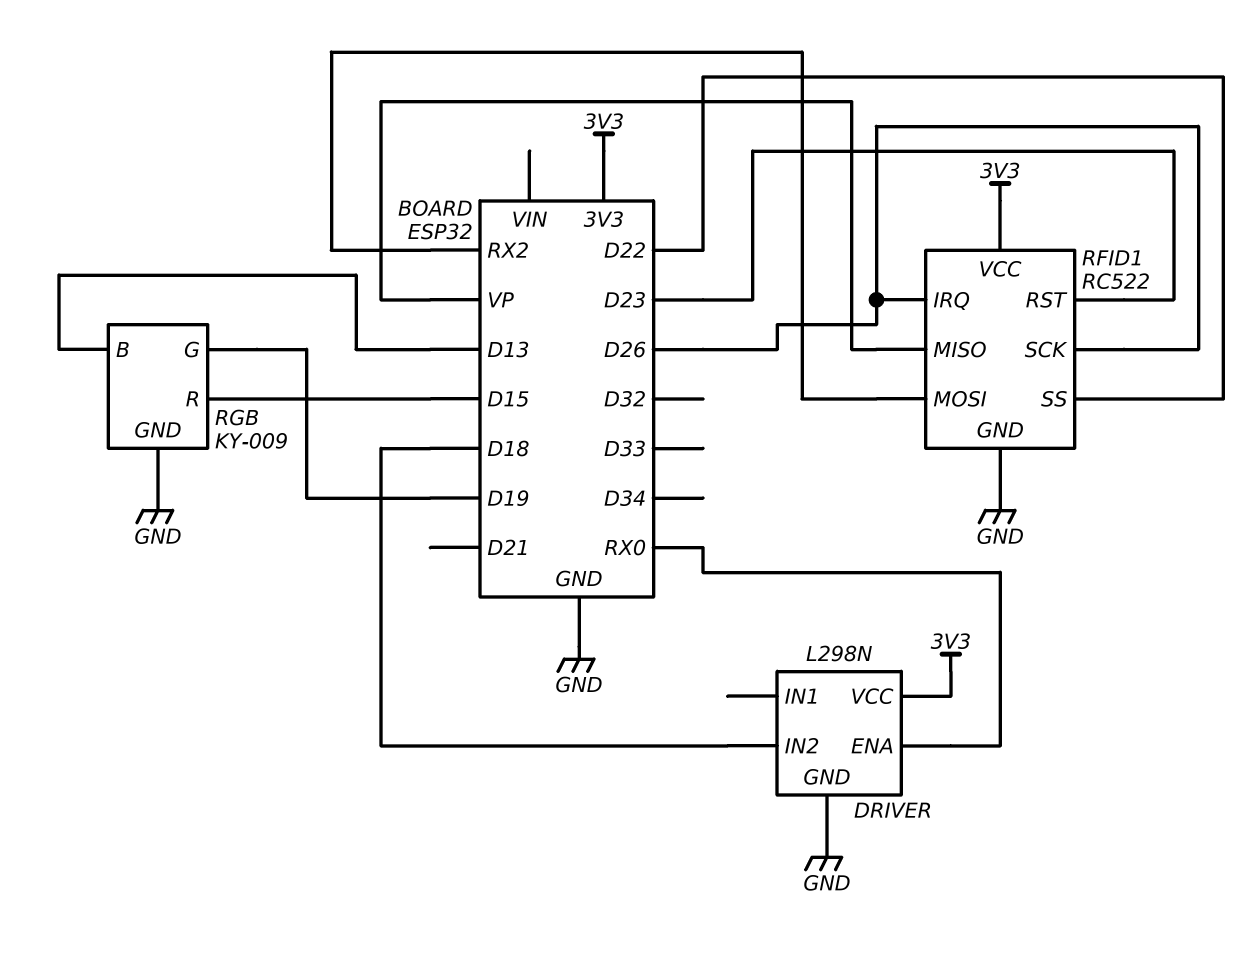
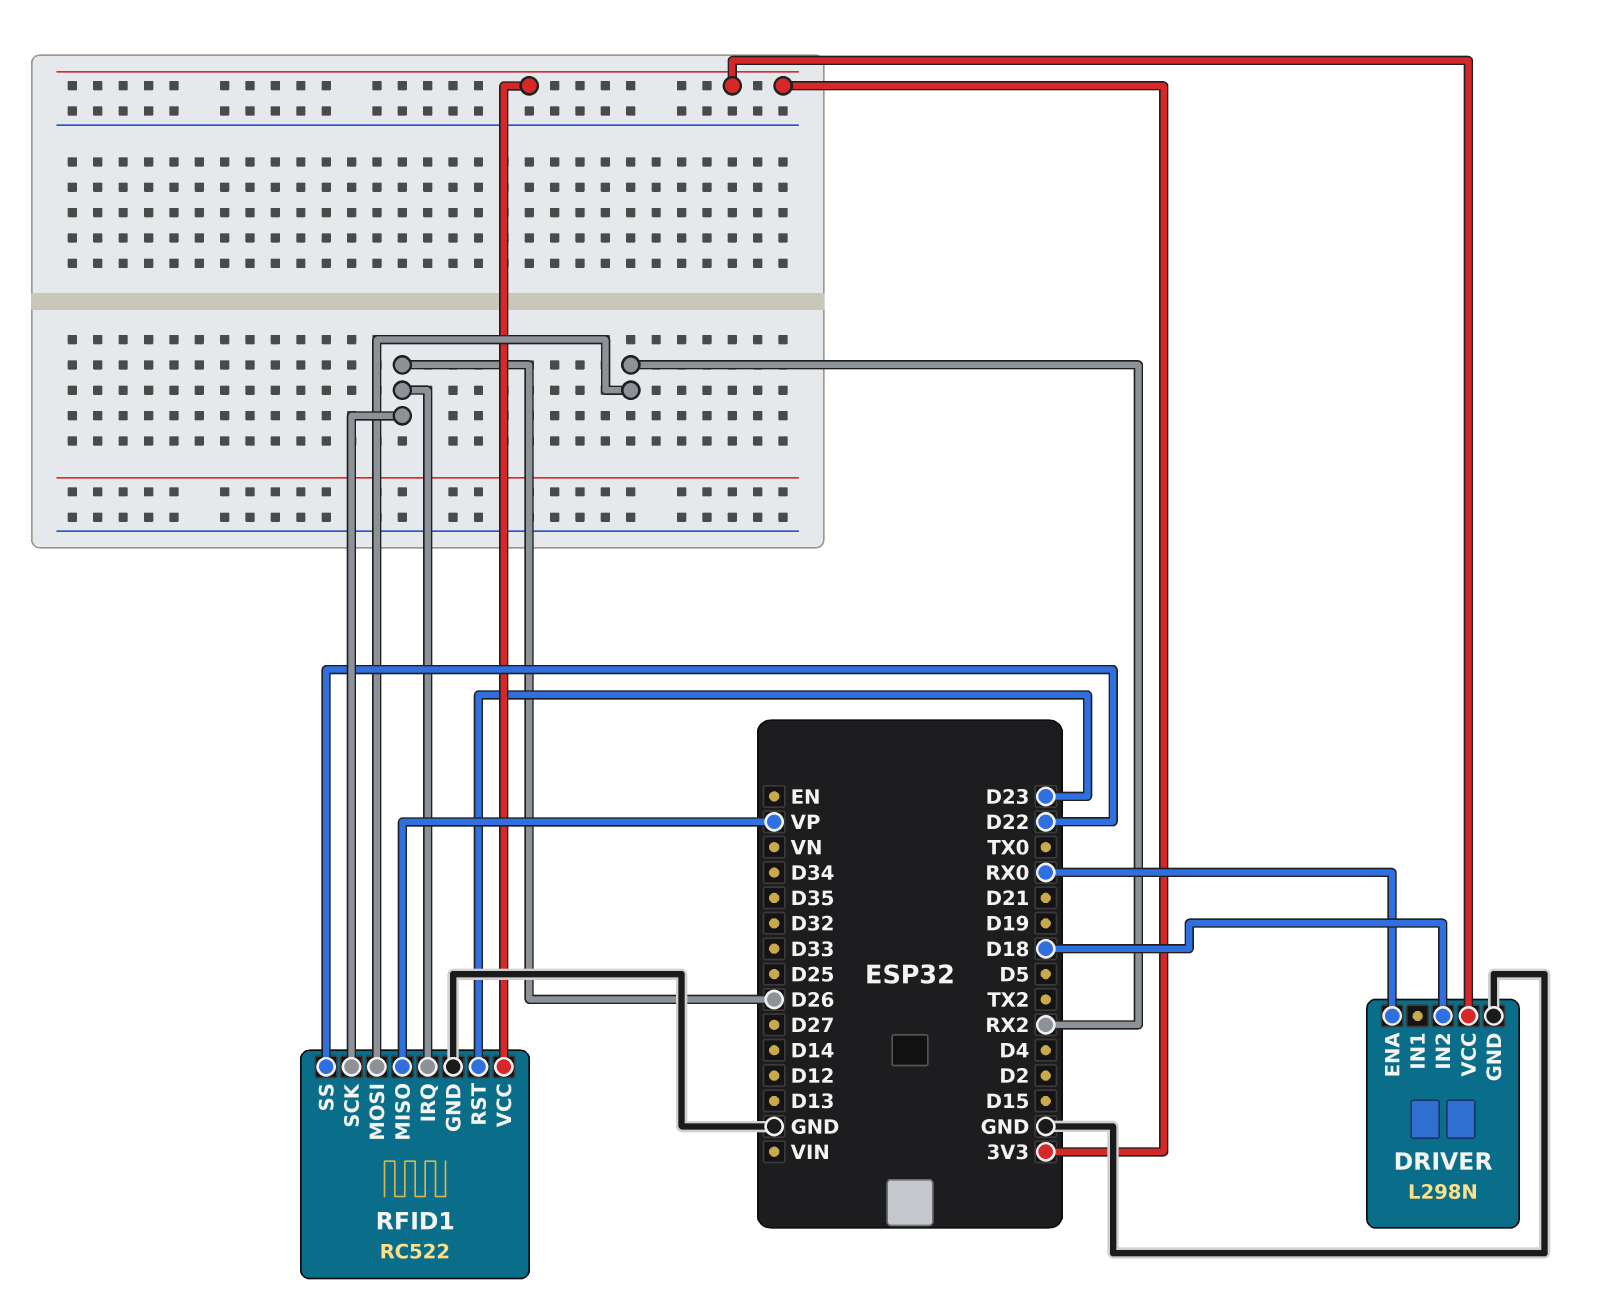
RGB: KY-009 -> none
RGB pin B: D13 -> none
RGB pin G: D19 -> none
RGB pin GND: GND -> none
RGB pin R: D15 -> none

